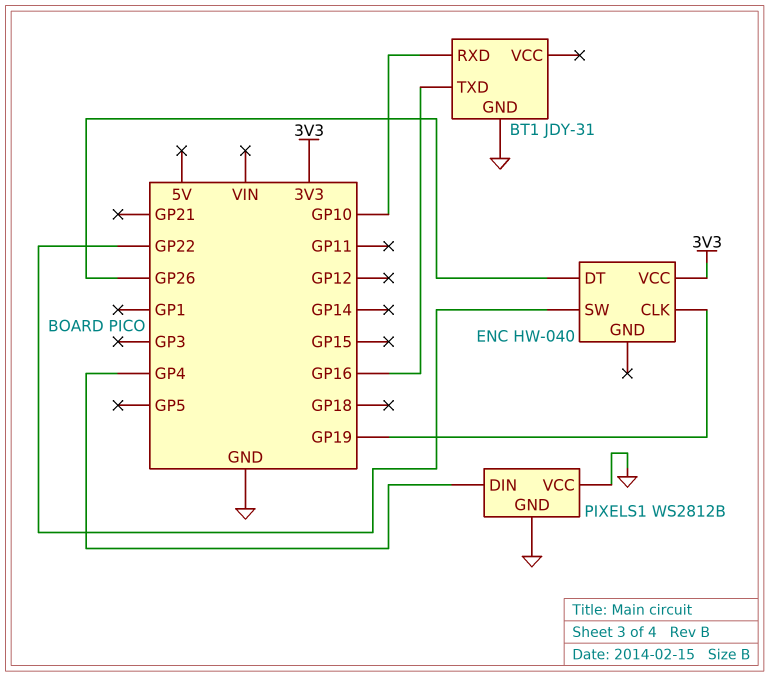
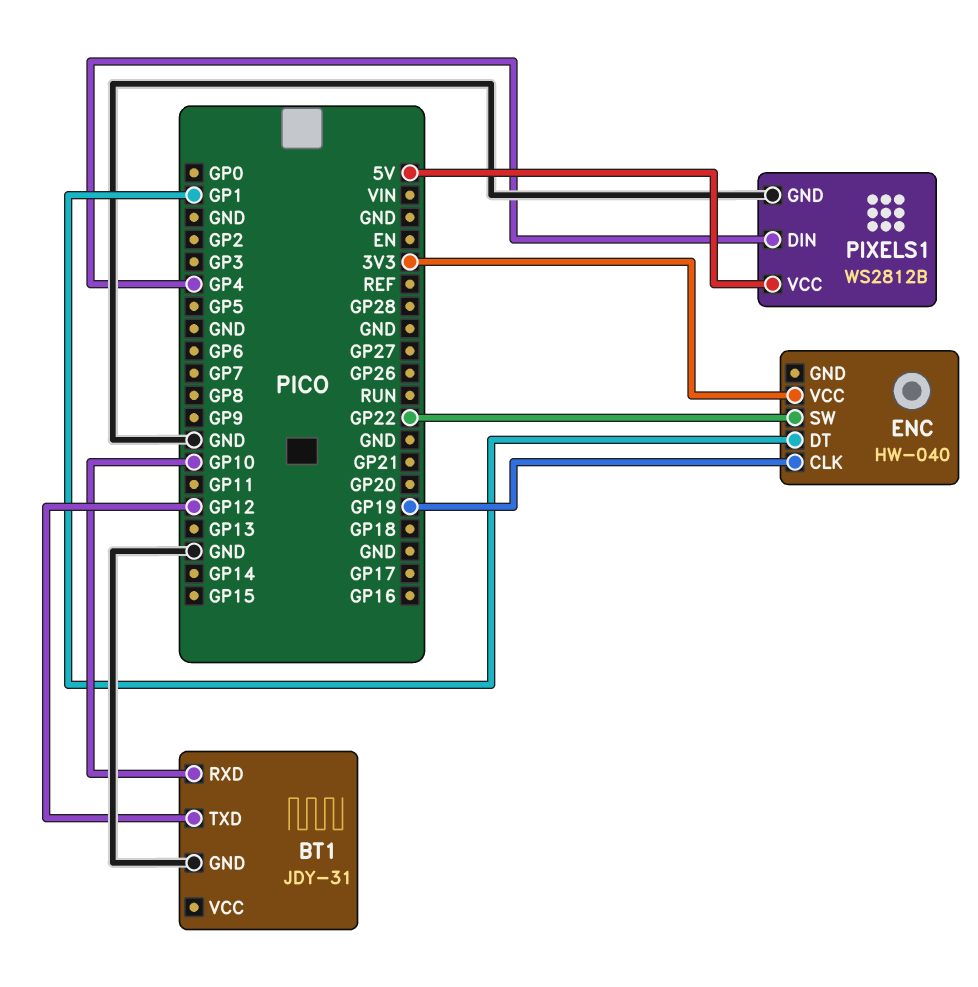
BT1 pin TXD: GP16 -> GP12
ENC pin DT: GP26 -> GP1
PIXELS1 pin VCC: GND -> 5V

